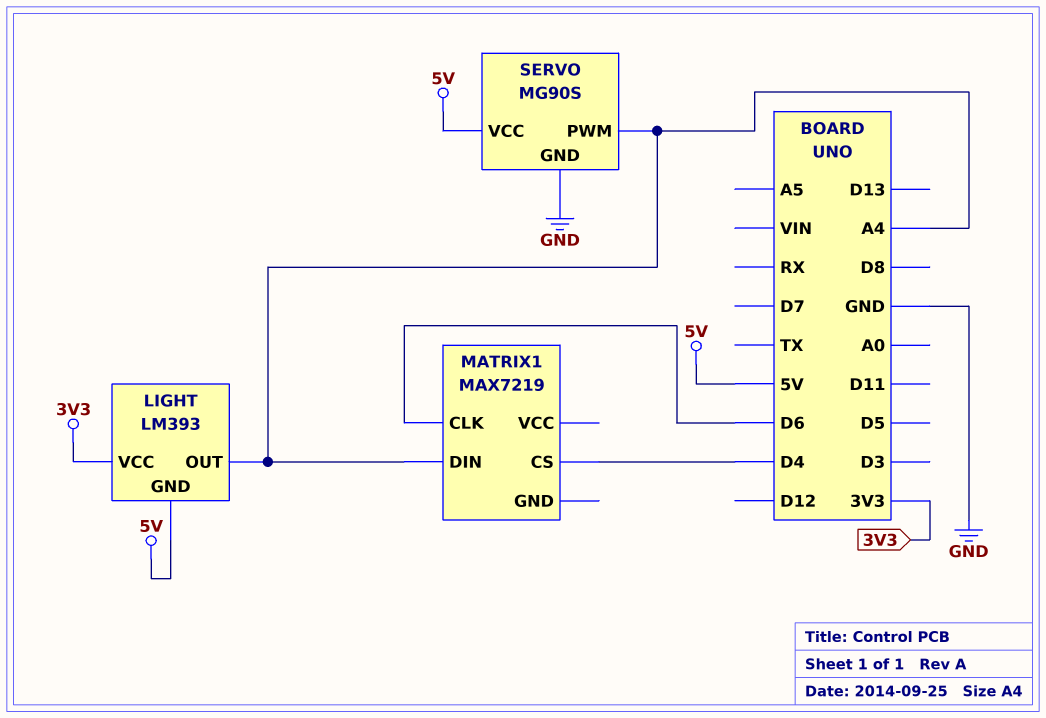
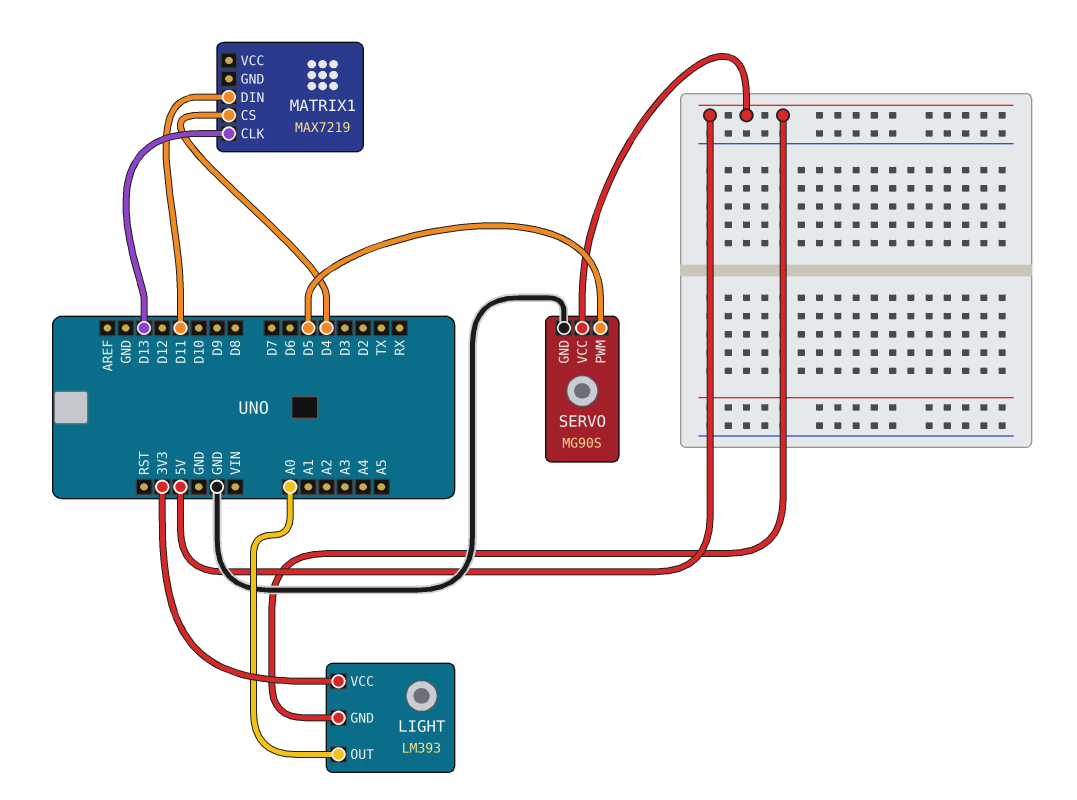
LIGHT pin OUT: A4 -> A0
MATRIX1 pin CLK: D6 -> D13
MATRIX1 pin DIN: A4 -> D11
SERVO pin PWM: A4 -> D5

